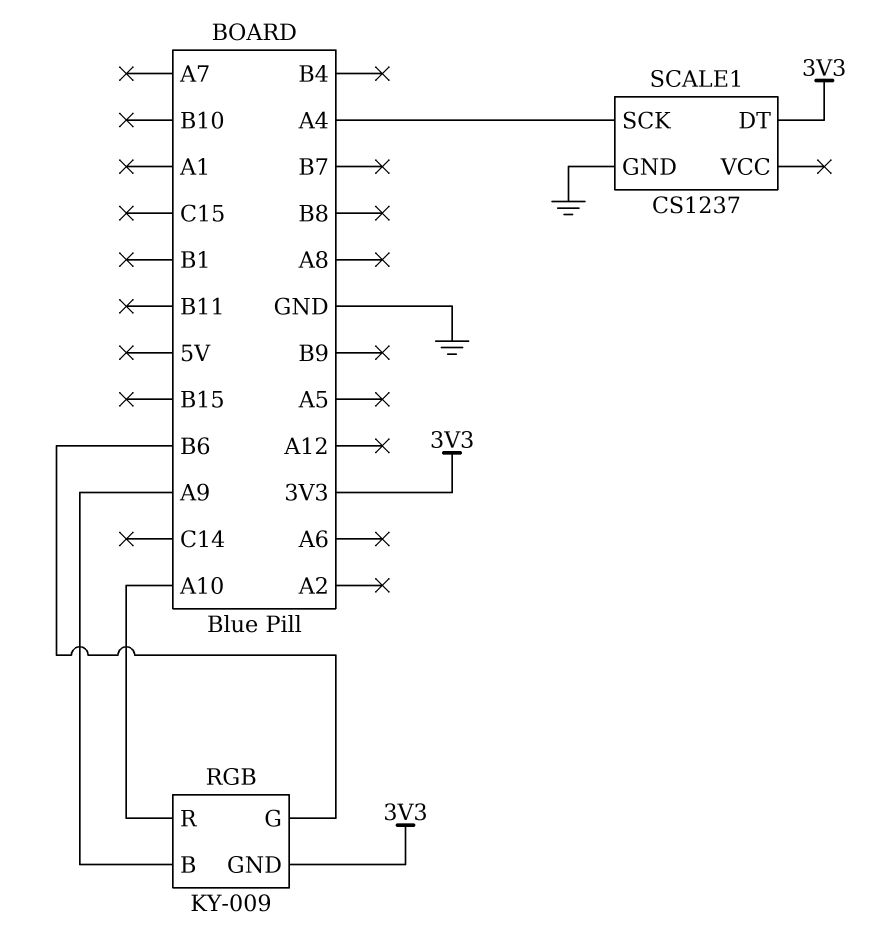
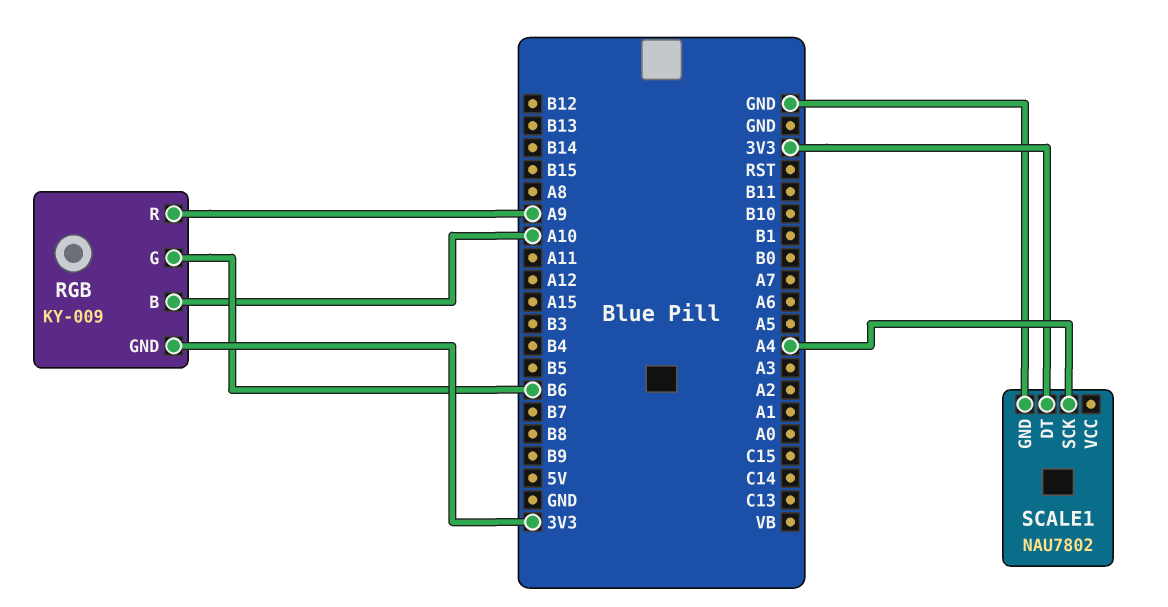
RGB pin B: A9 -> A10
RGB pin R: A10 -> A9
SCALE1: CS1237 -> NAU7802

